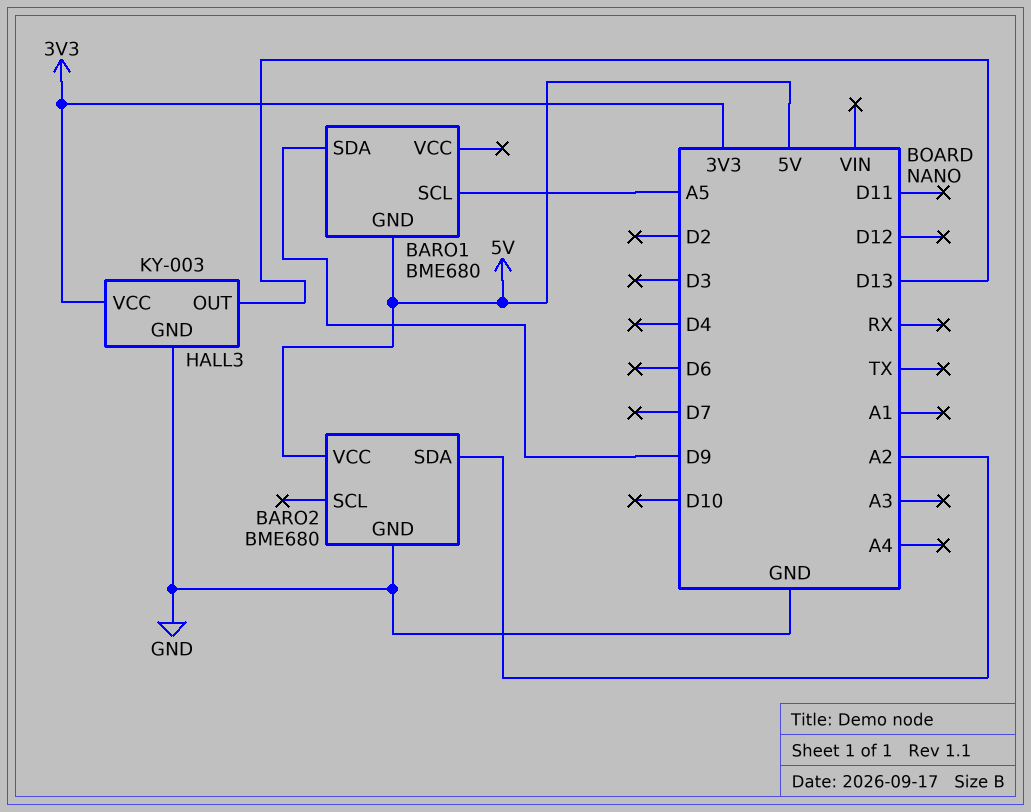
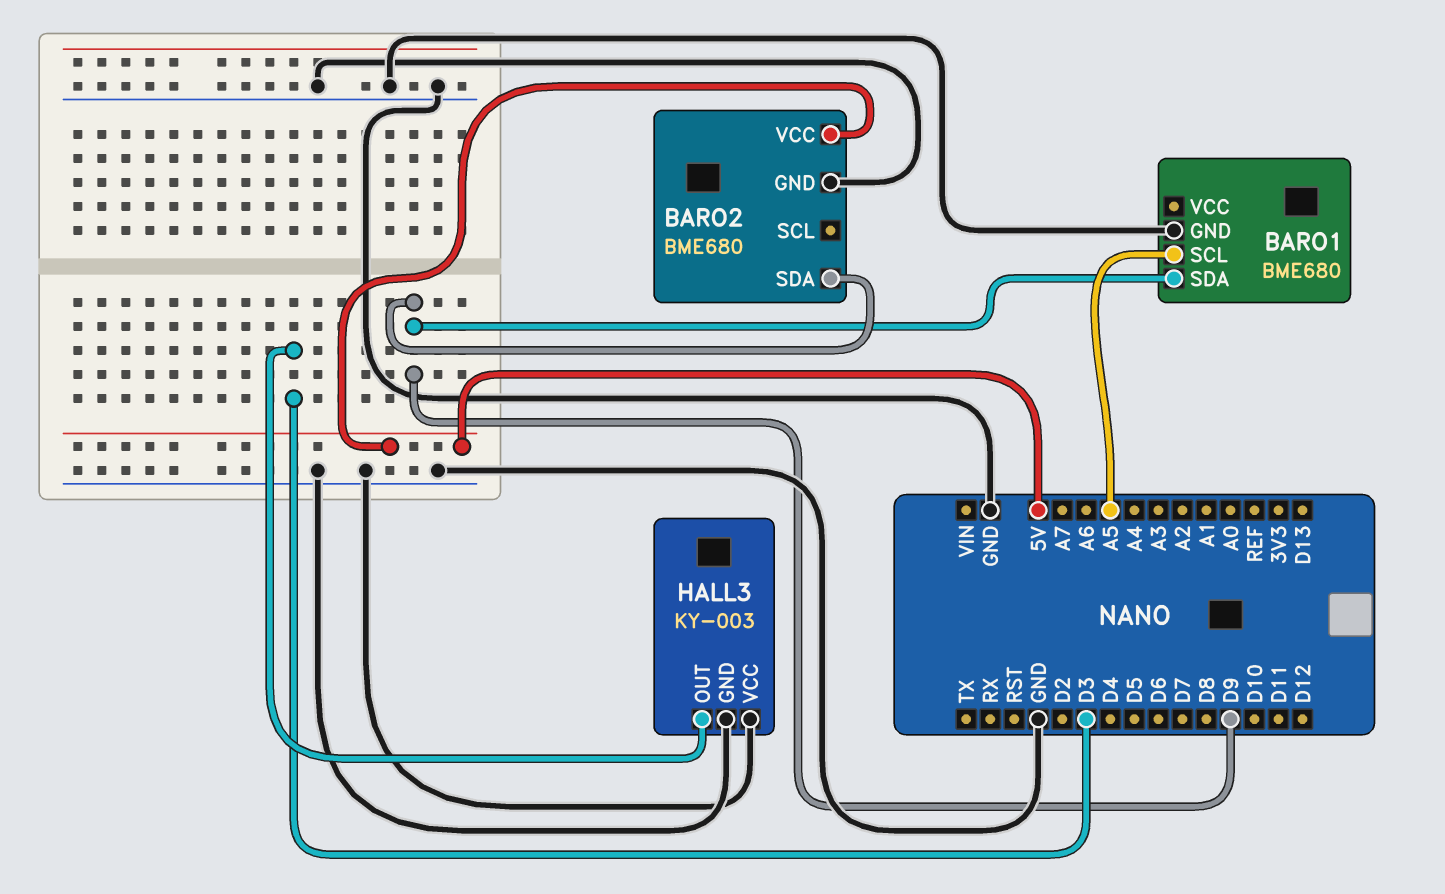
BARO1 pin GND: 5V -> GND
BARO2 pin SDA: A2 -> D9
HALL3 pin OUT: D13 -> D3
HALL3 pin VCC: 3V3 -> GND

